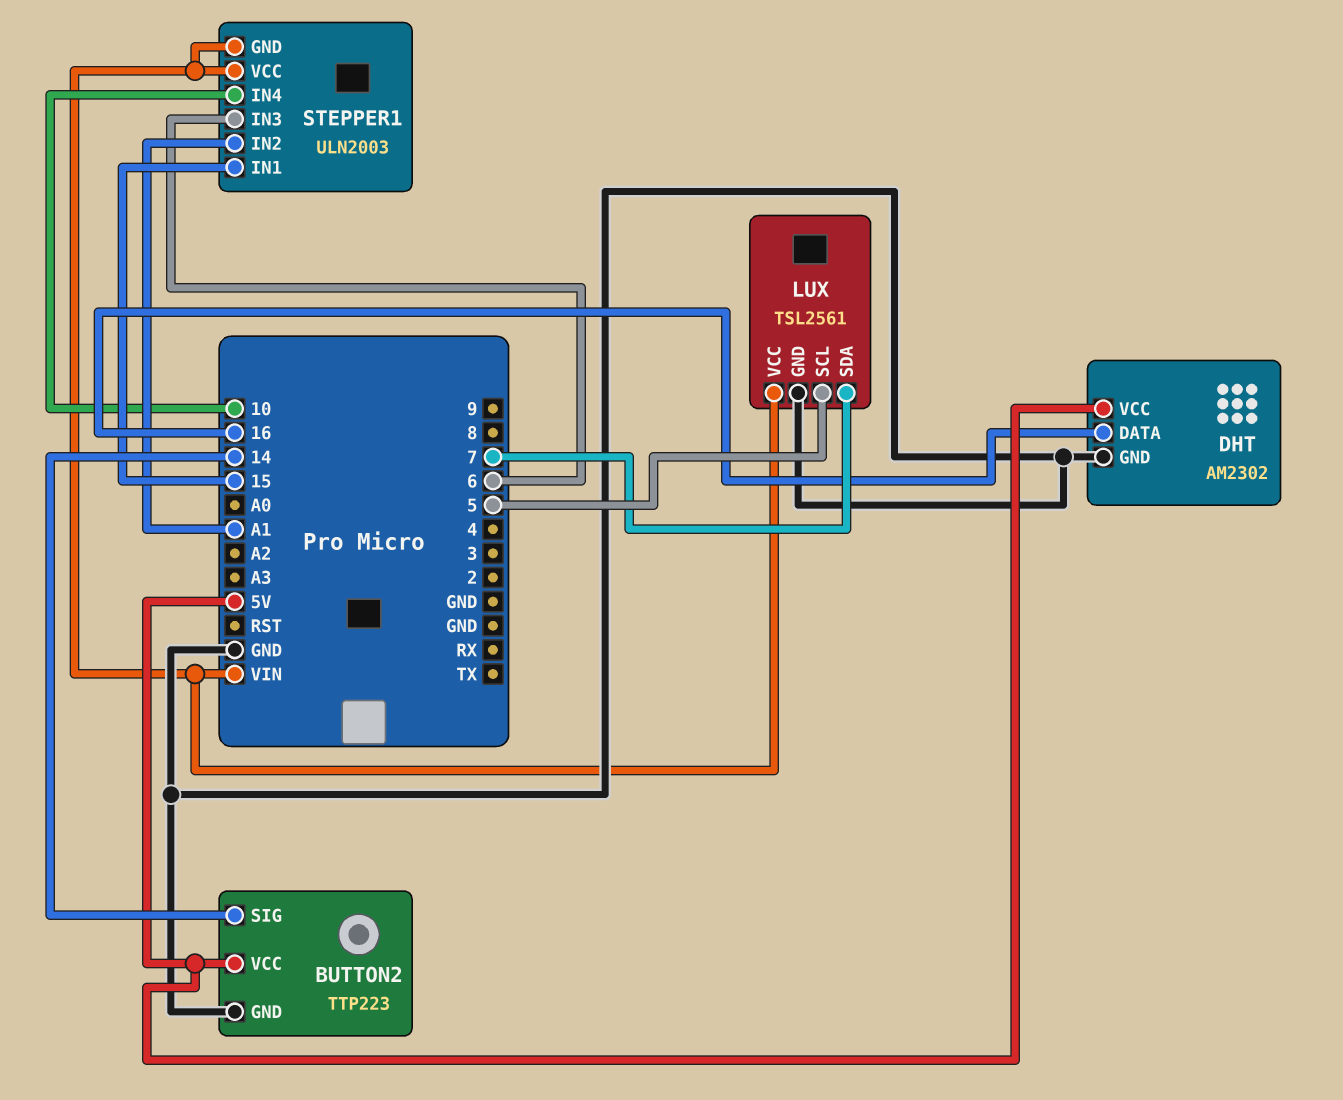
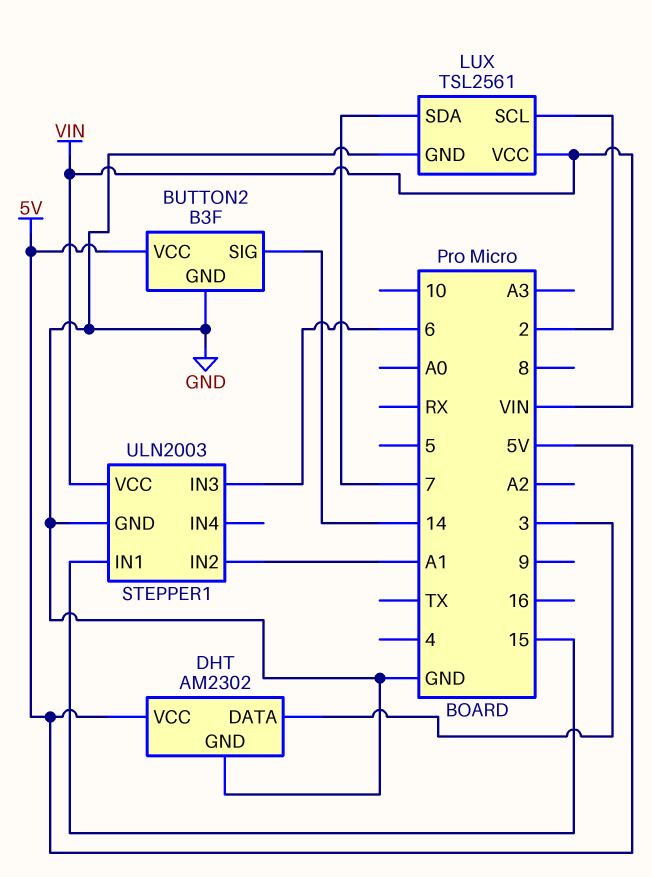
BUTTON2: TTP223 -> B3F
DHT pin DATA: 16 -> 3
LUX pin SCL: 5 -> 2
STEPPER1 pin GND: VIN -> GND
STEPPER1 pin IN4: 10 -> none

